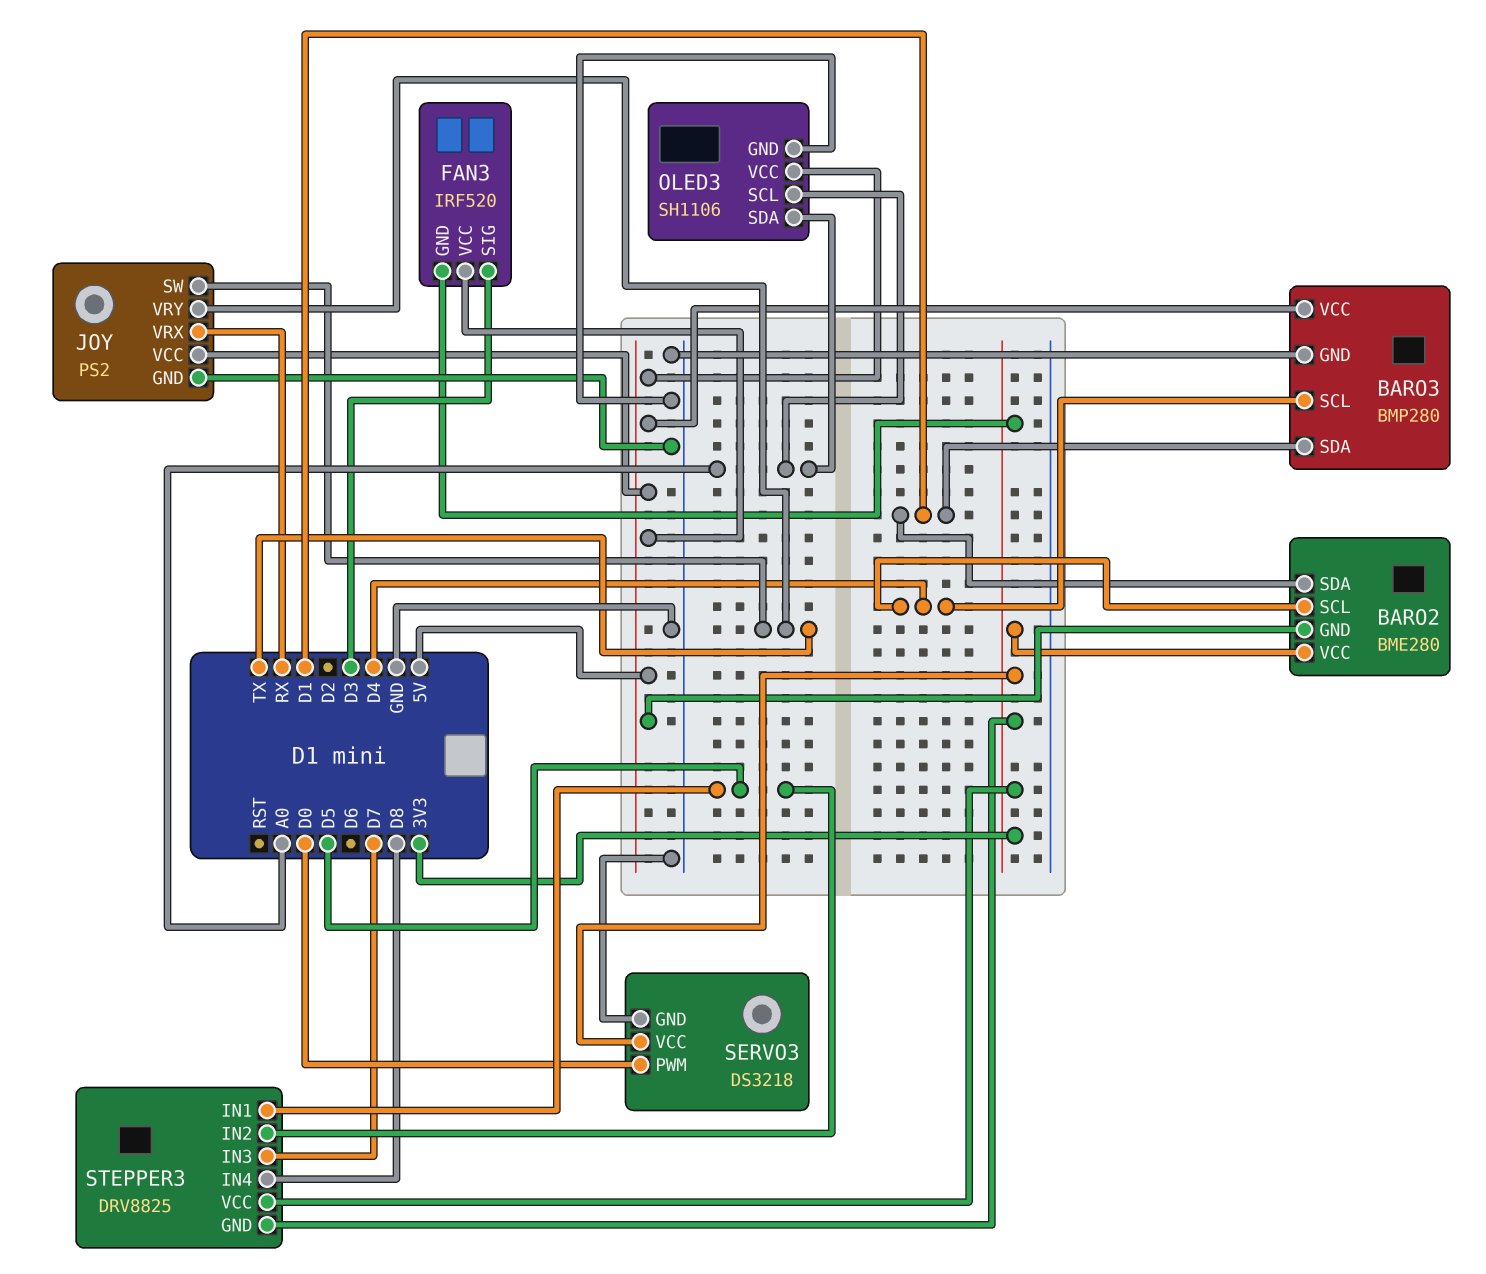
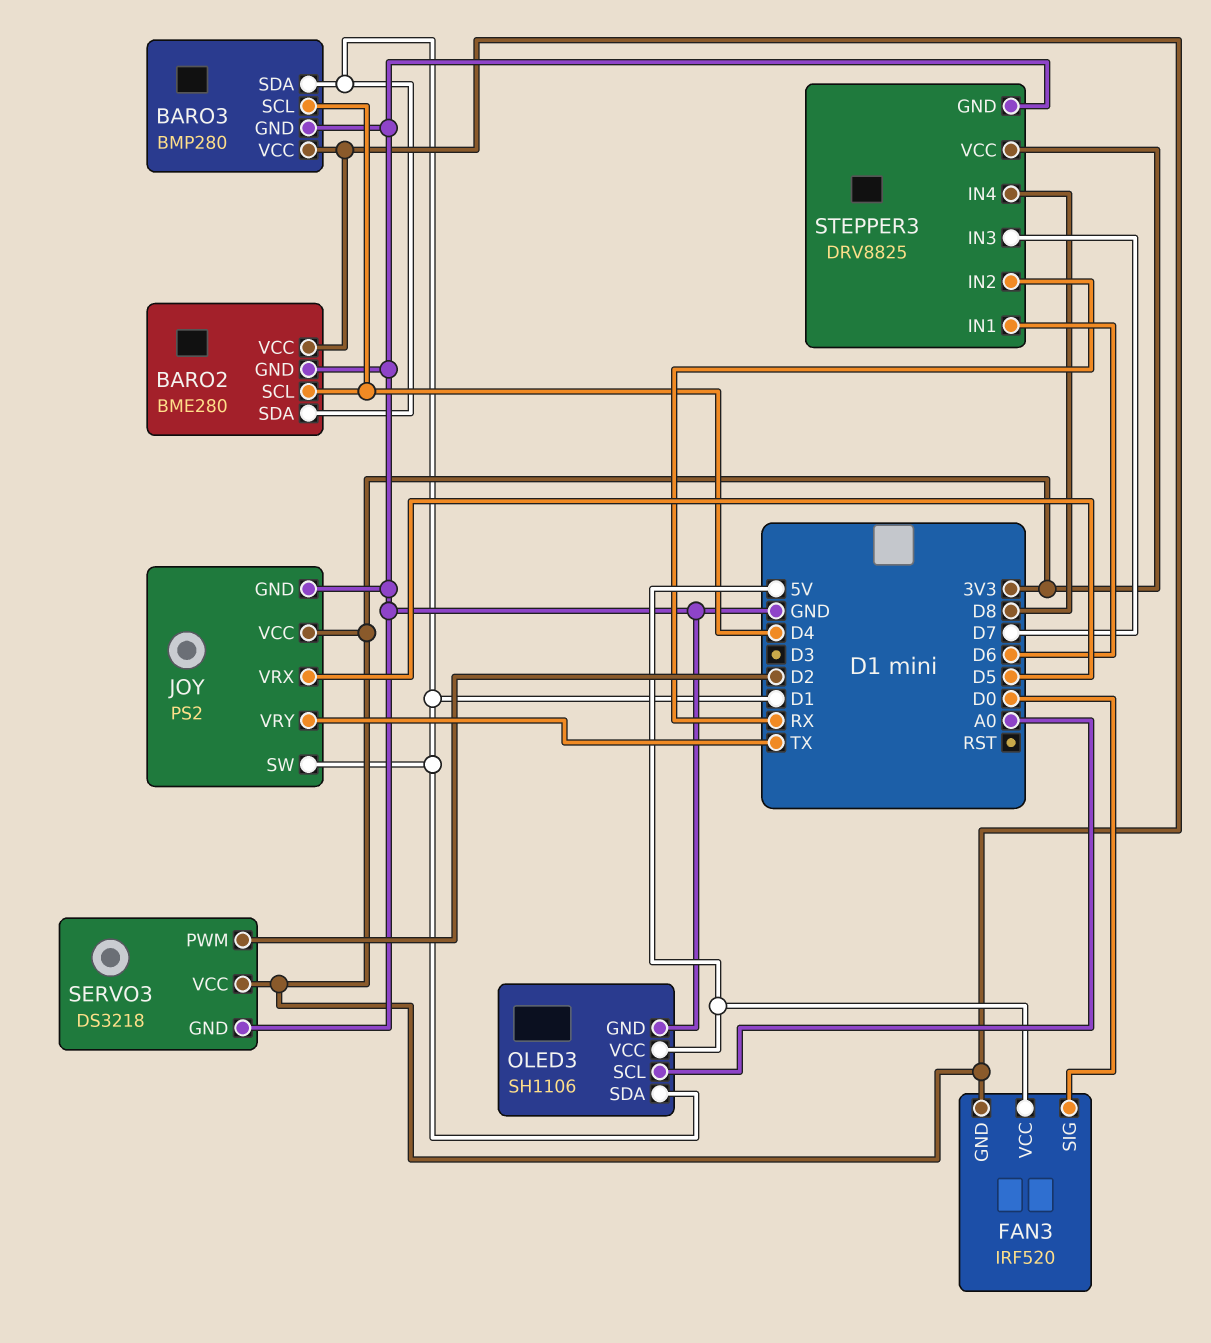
BARO2 pin GND: 5V -> GND
BARO3 pin VCC: 5V -> 3V3
FAN3 pin SIG: D3 -> D0
JOY pin SW: TX -> D1
JOY pin VCC: 5V -> 3V3
JOY pin VRX: RX -> D5
OLED3 pin SDA: A0 -> D1
SERVO3 pin PWM: D0 -> D2
STEPPER3 pin GND: 3V3 -> GND
STEPPER3 pin IN1: D5 -> D6
STEPPER3 pin IN2: D5 -> RX

